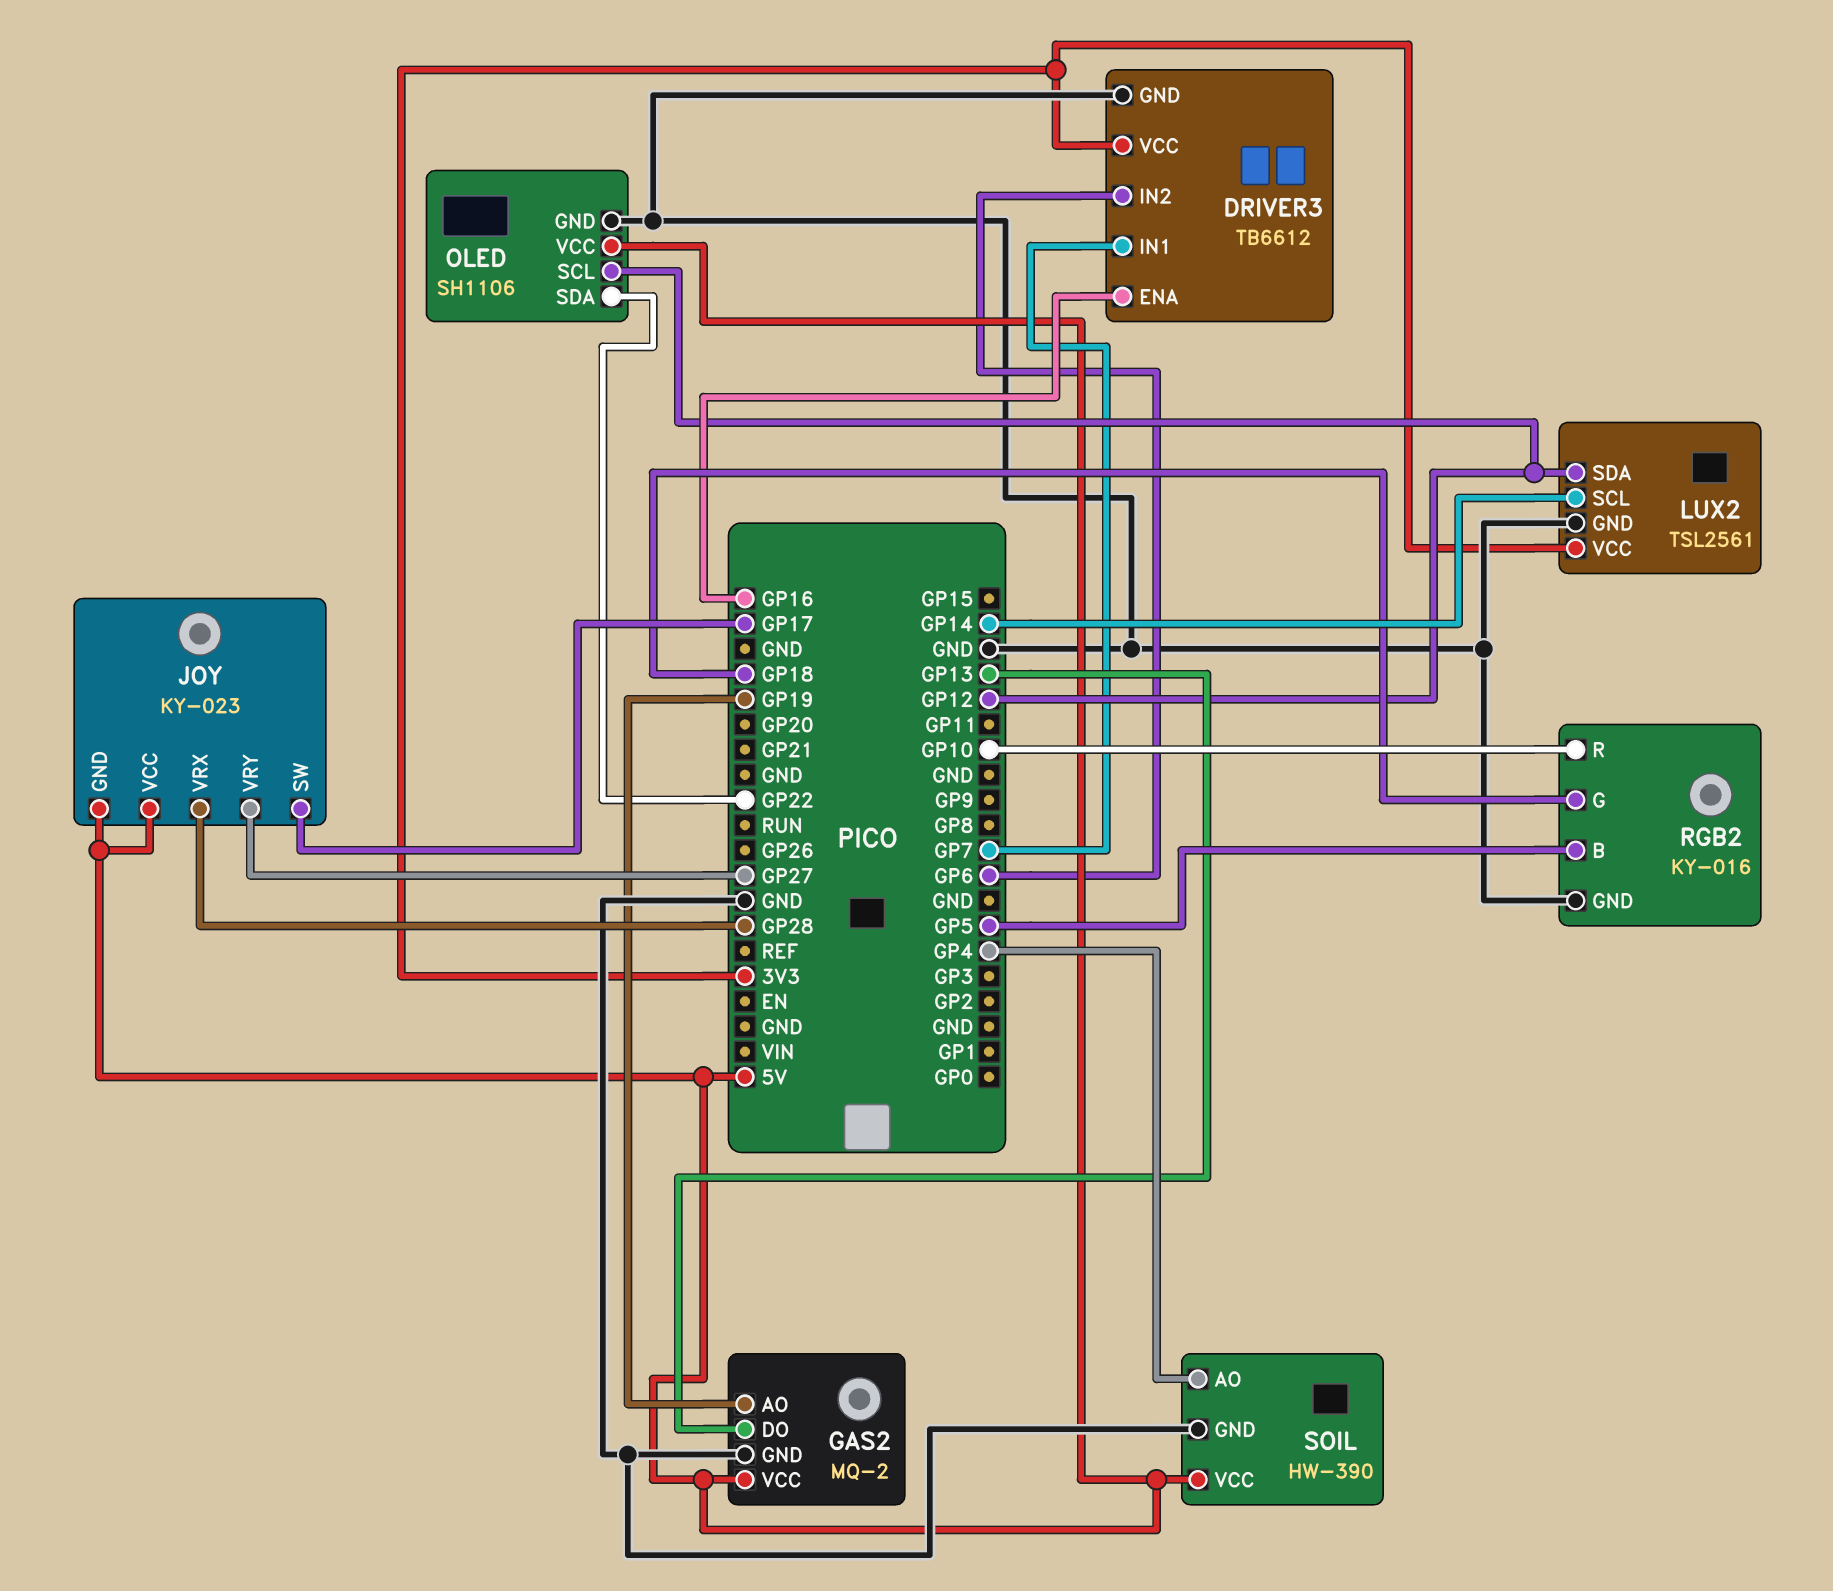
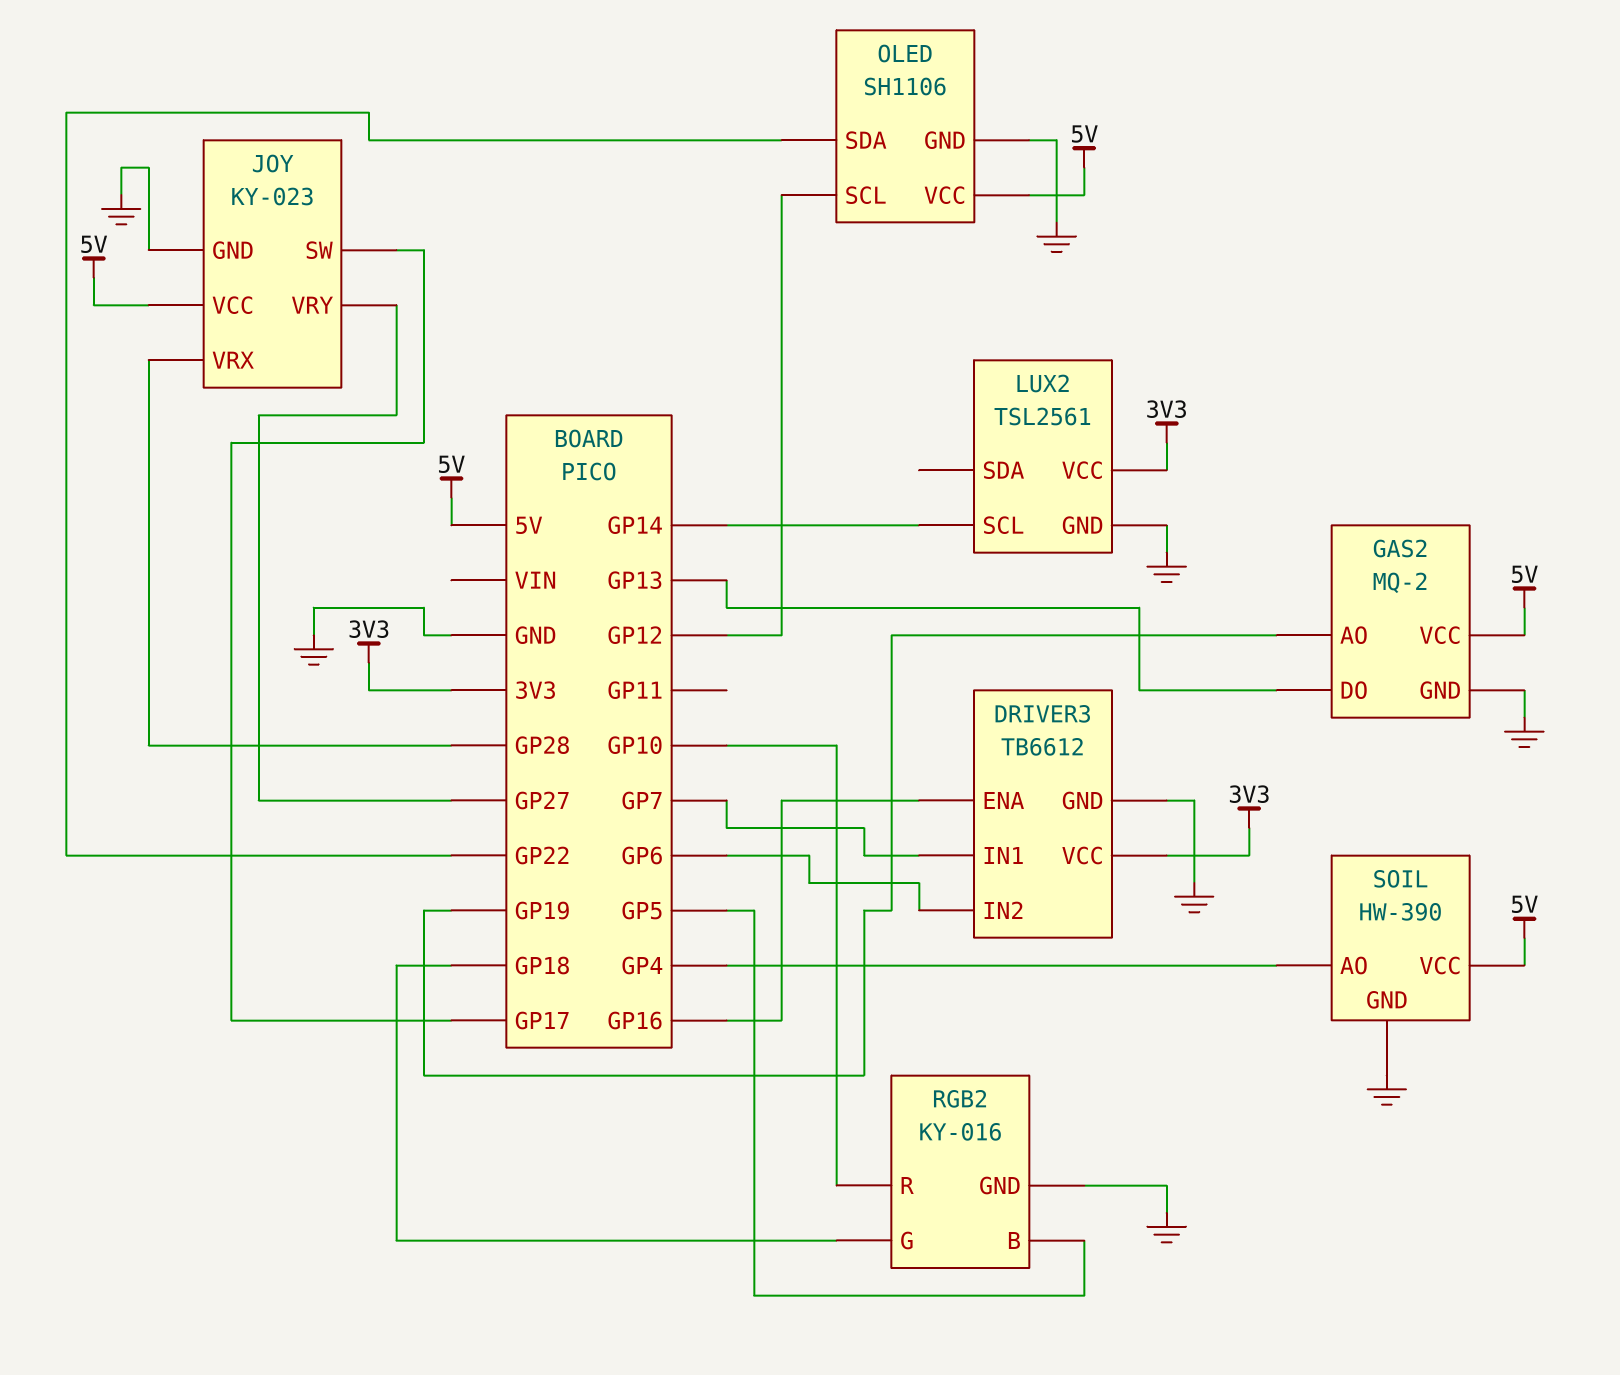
JOY pin GND: 5V -> GND
LUX2 pin SDA: GP12 -> none

